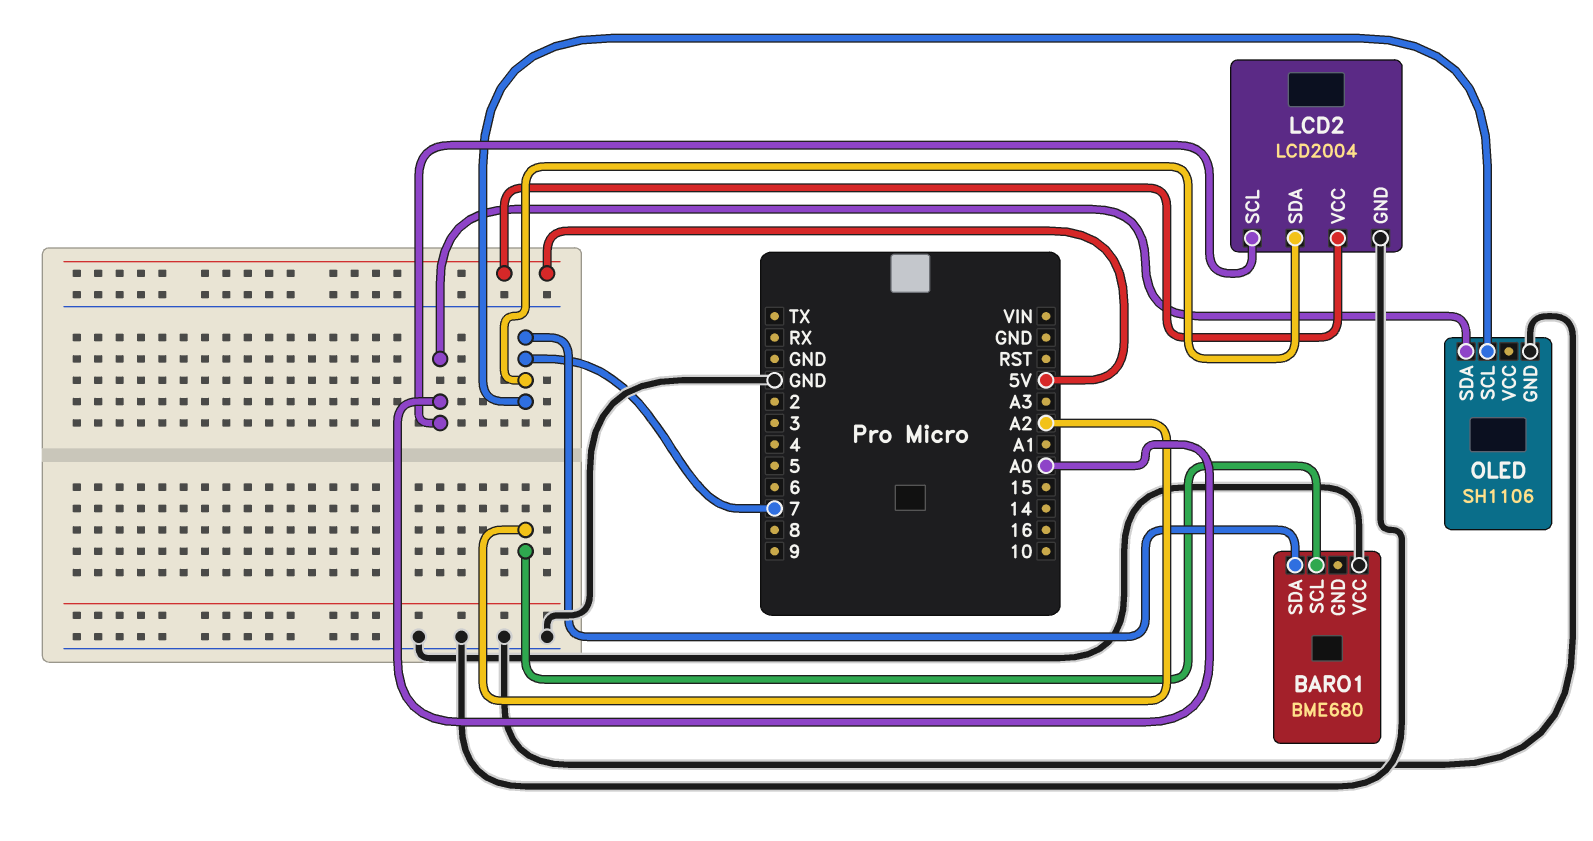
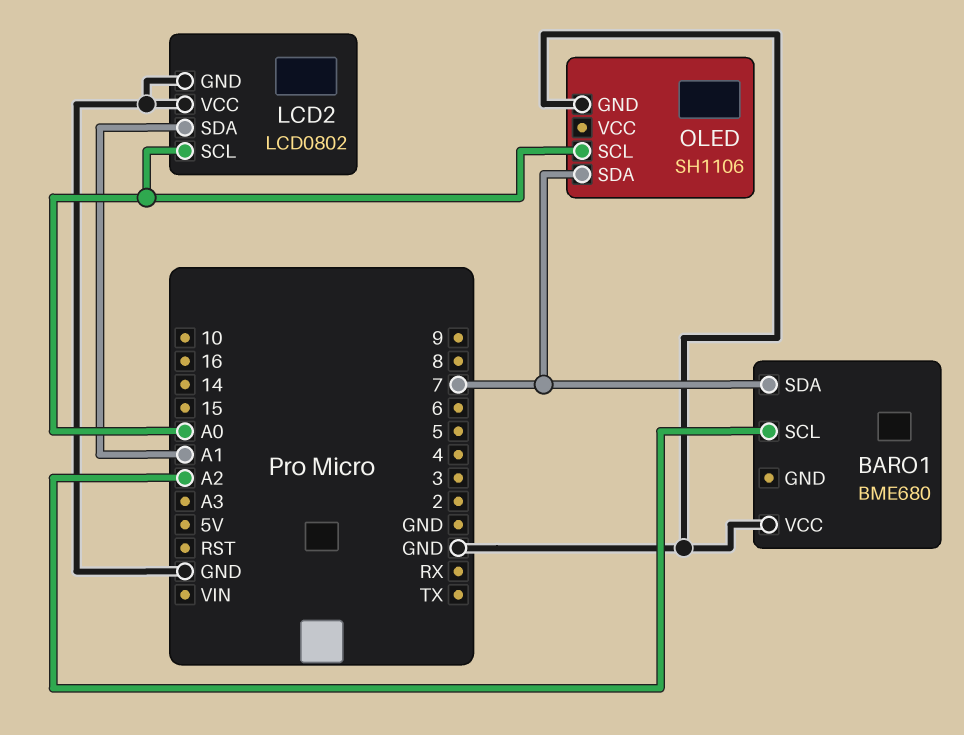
LCD2: LCD2004 -> LCD0802
LCD2 pin SDA: 7 -> A1
LCD2 pin VCC: 5V -> GND
OLED pin SCL: 7 -> A0
OLED pin SDA: A0 -> 7

